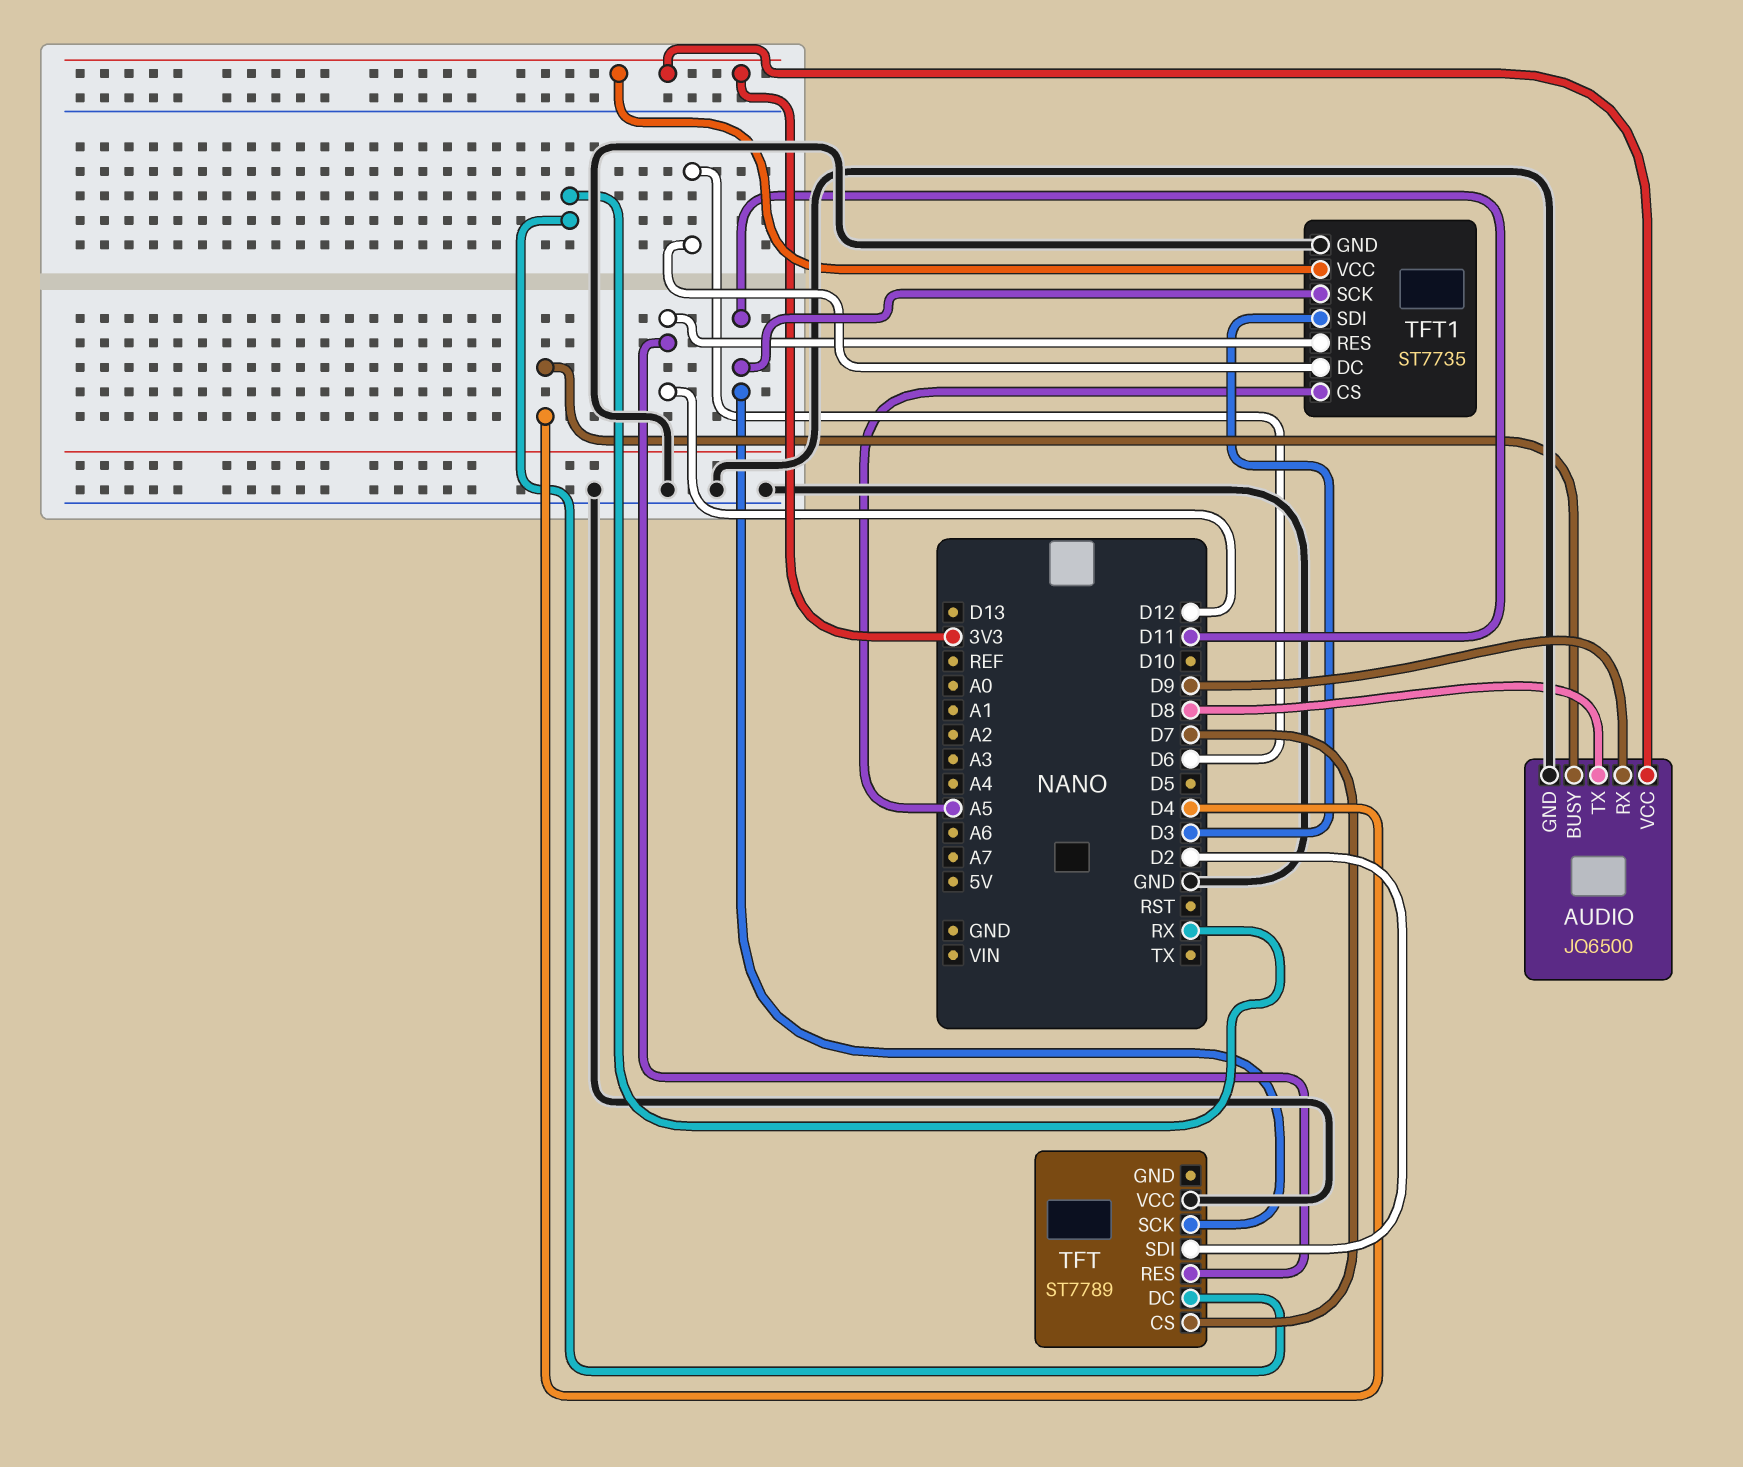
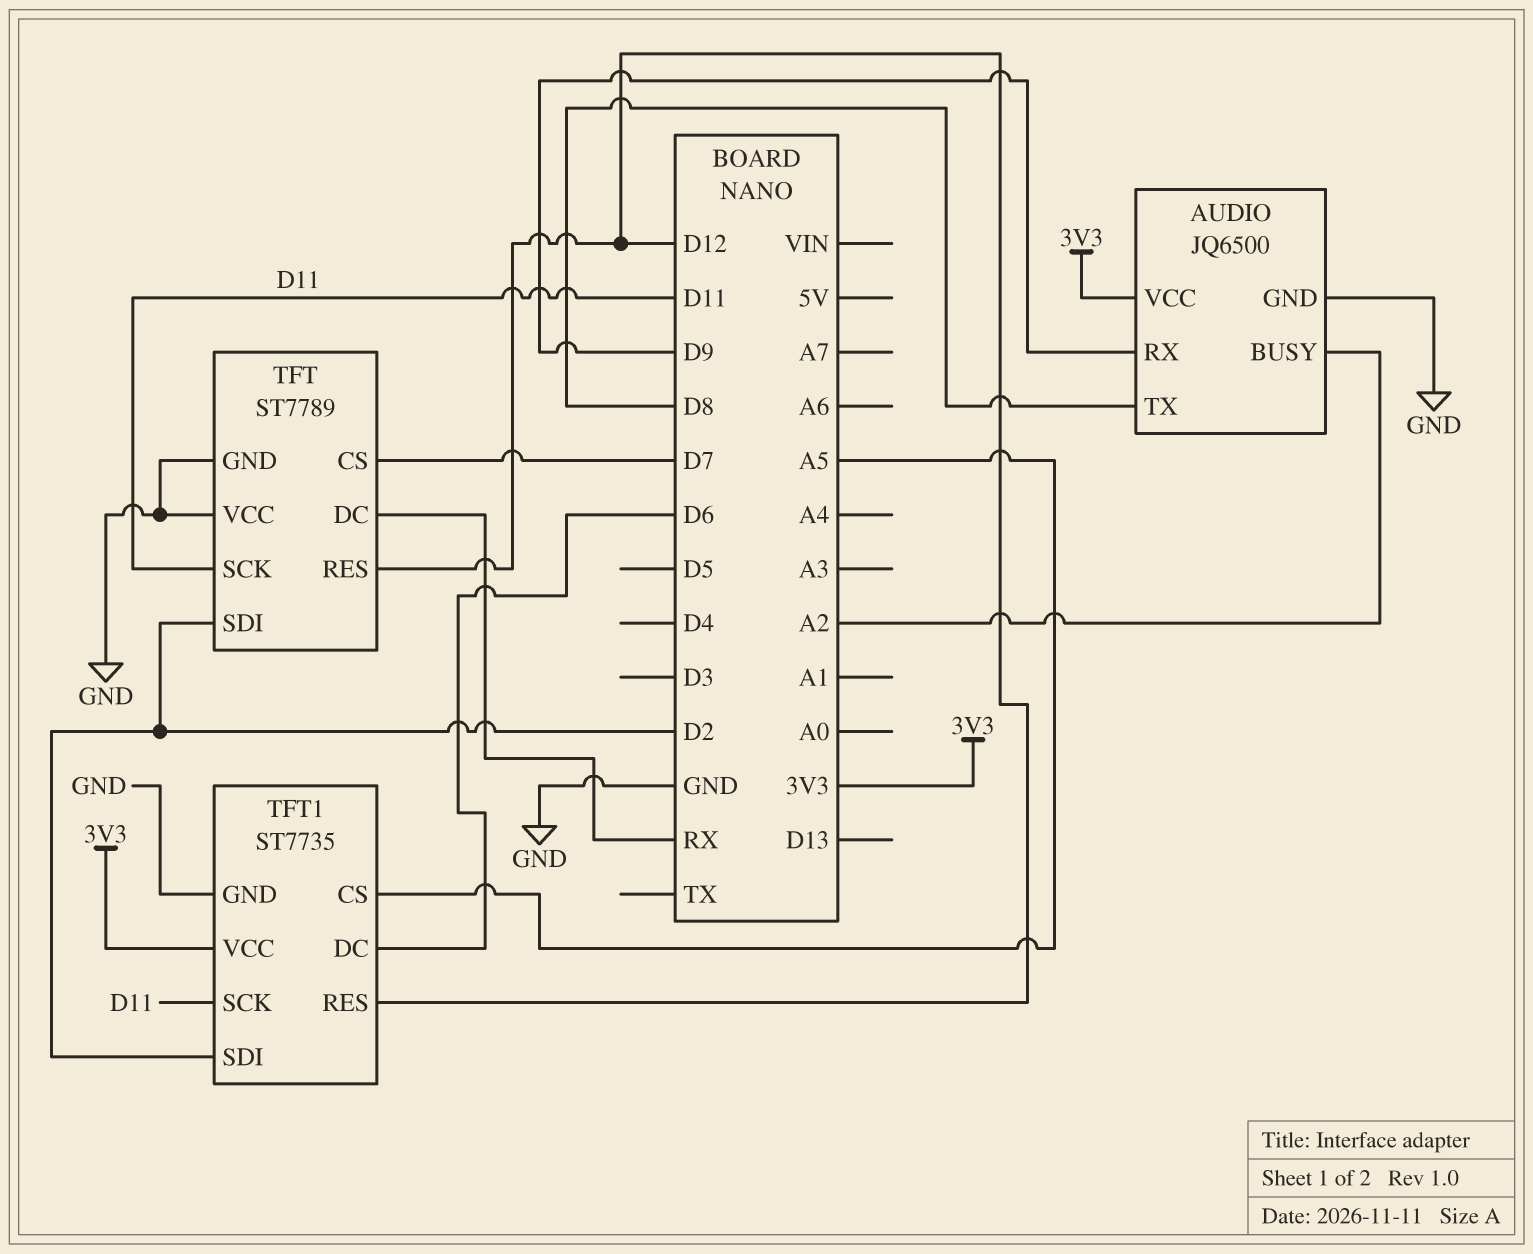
AUDIO pin BUSY: D4 -> A2
TFT pin GND: none -> GND
TFT1 pin SDI: D3 -> D2

